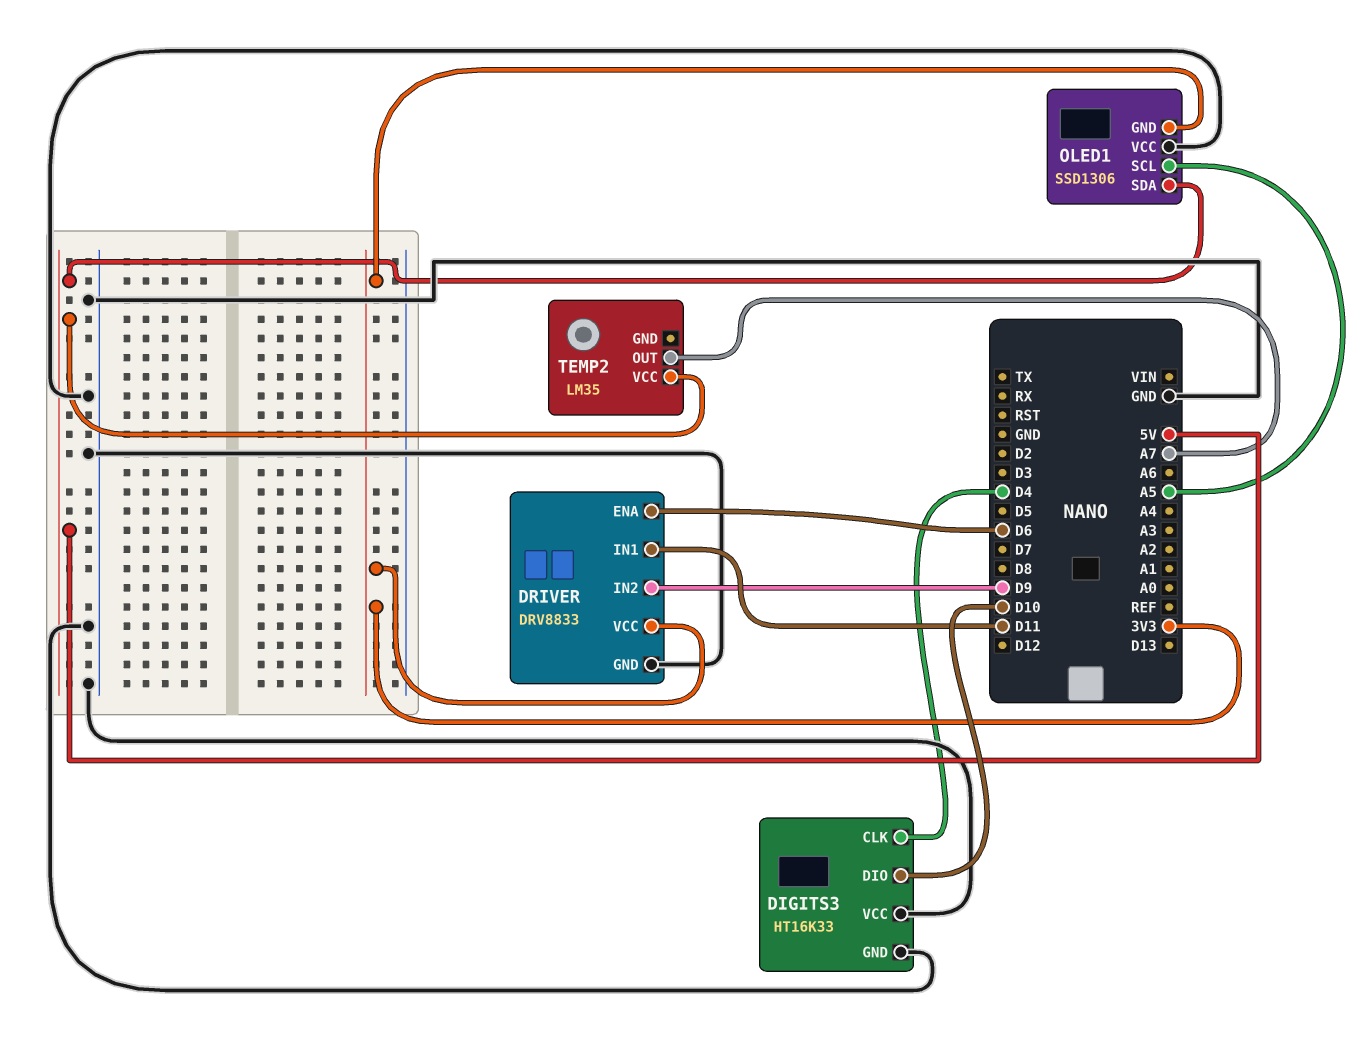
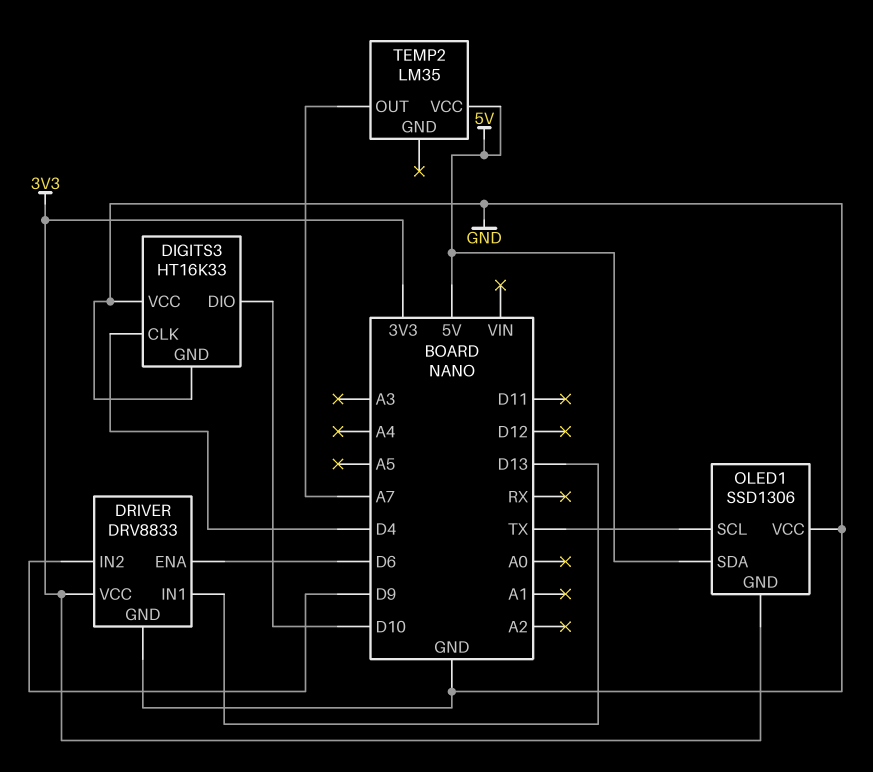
DRIVER pin IN1: D11 -> D13
OLED1 pin SCL: A5 -> TX

